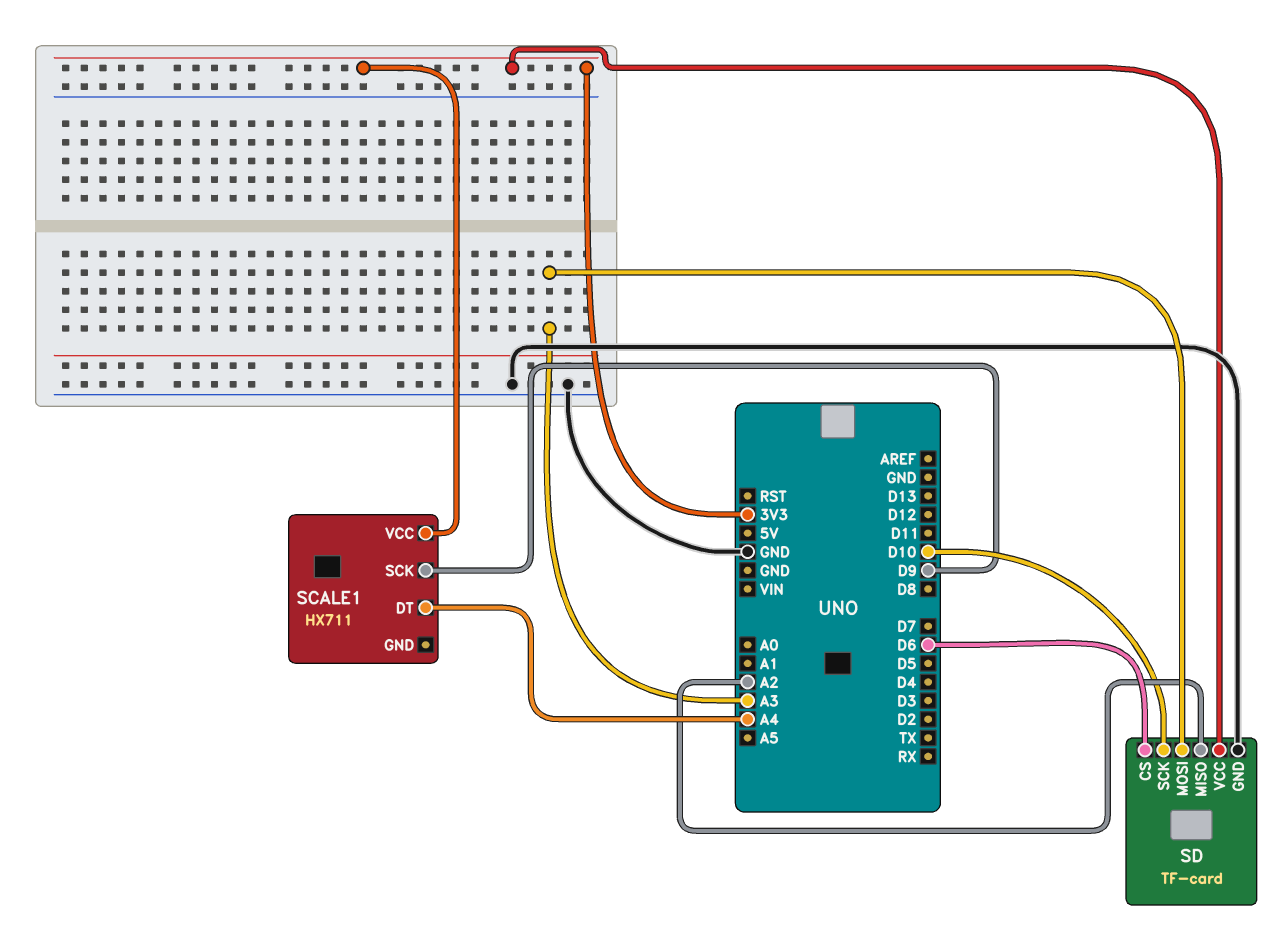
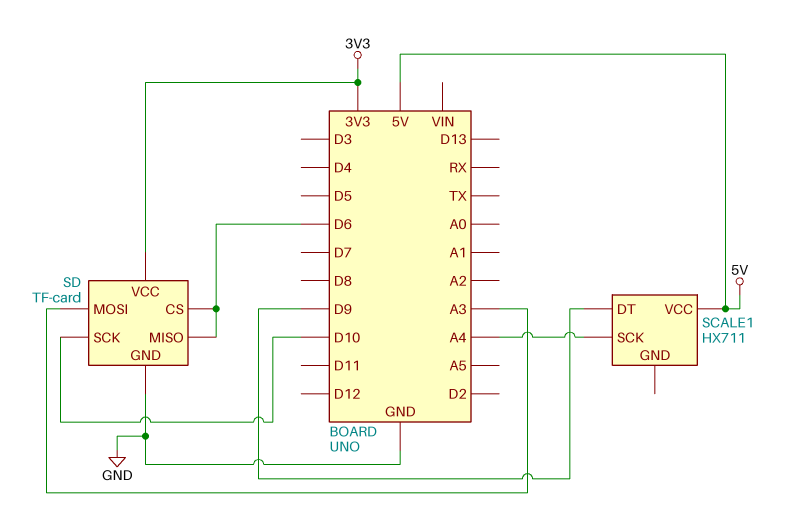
SCALE1 pin DT: A4 -> D9
SCALE1 pin SCK: D9 -> A4
SCALE1 pin VCC: 3V3 -> 5V
SD pin MISO: A2 -> D6

